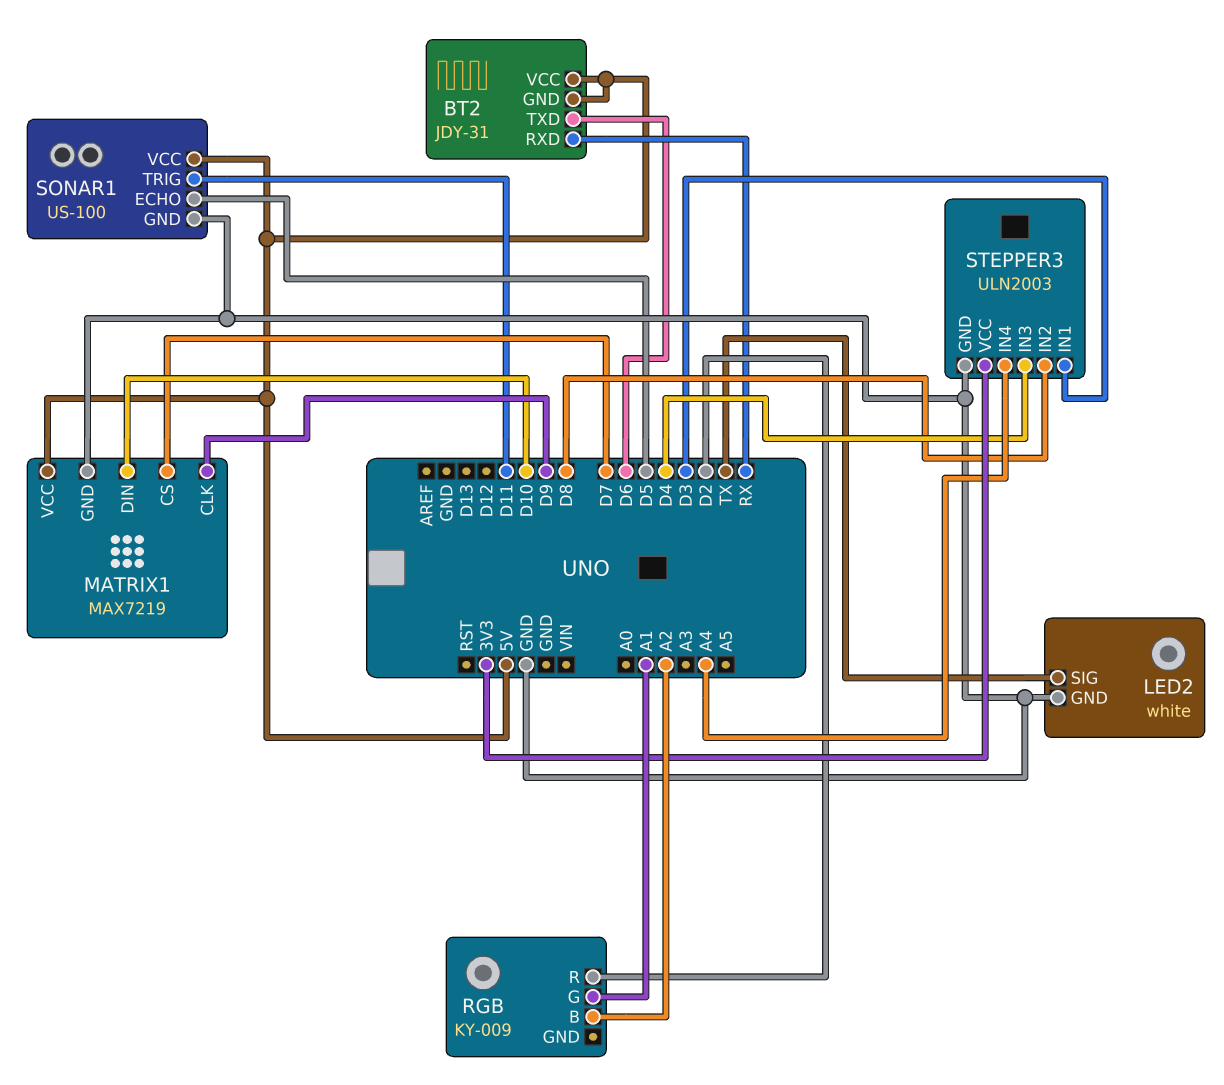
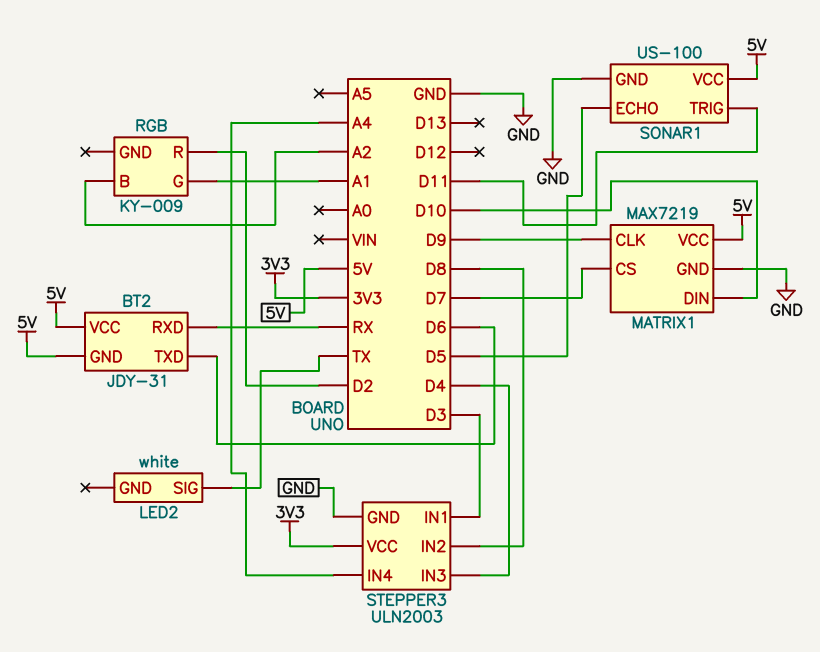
LED2 pin GND: GND -> none

